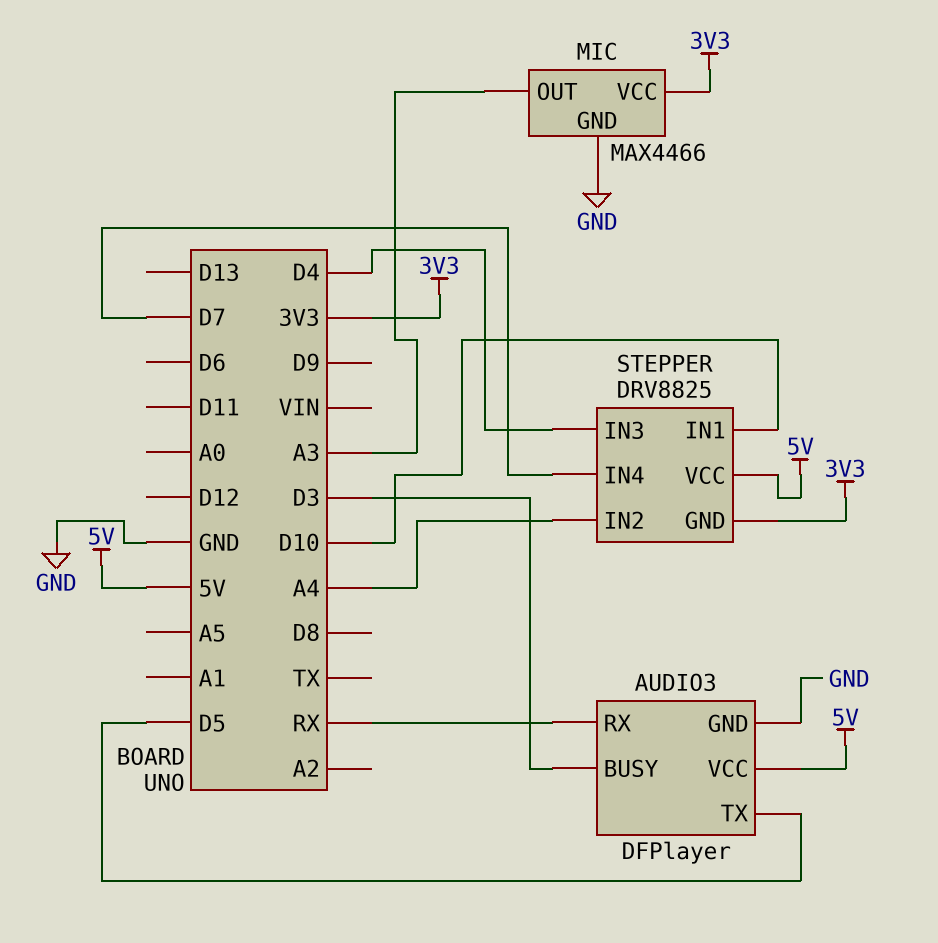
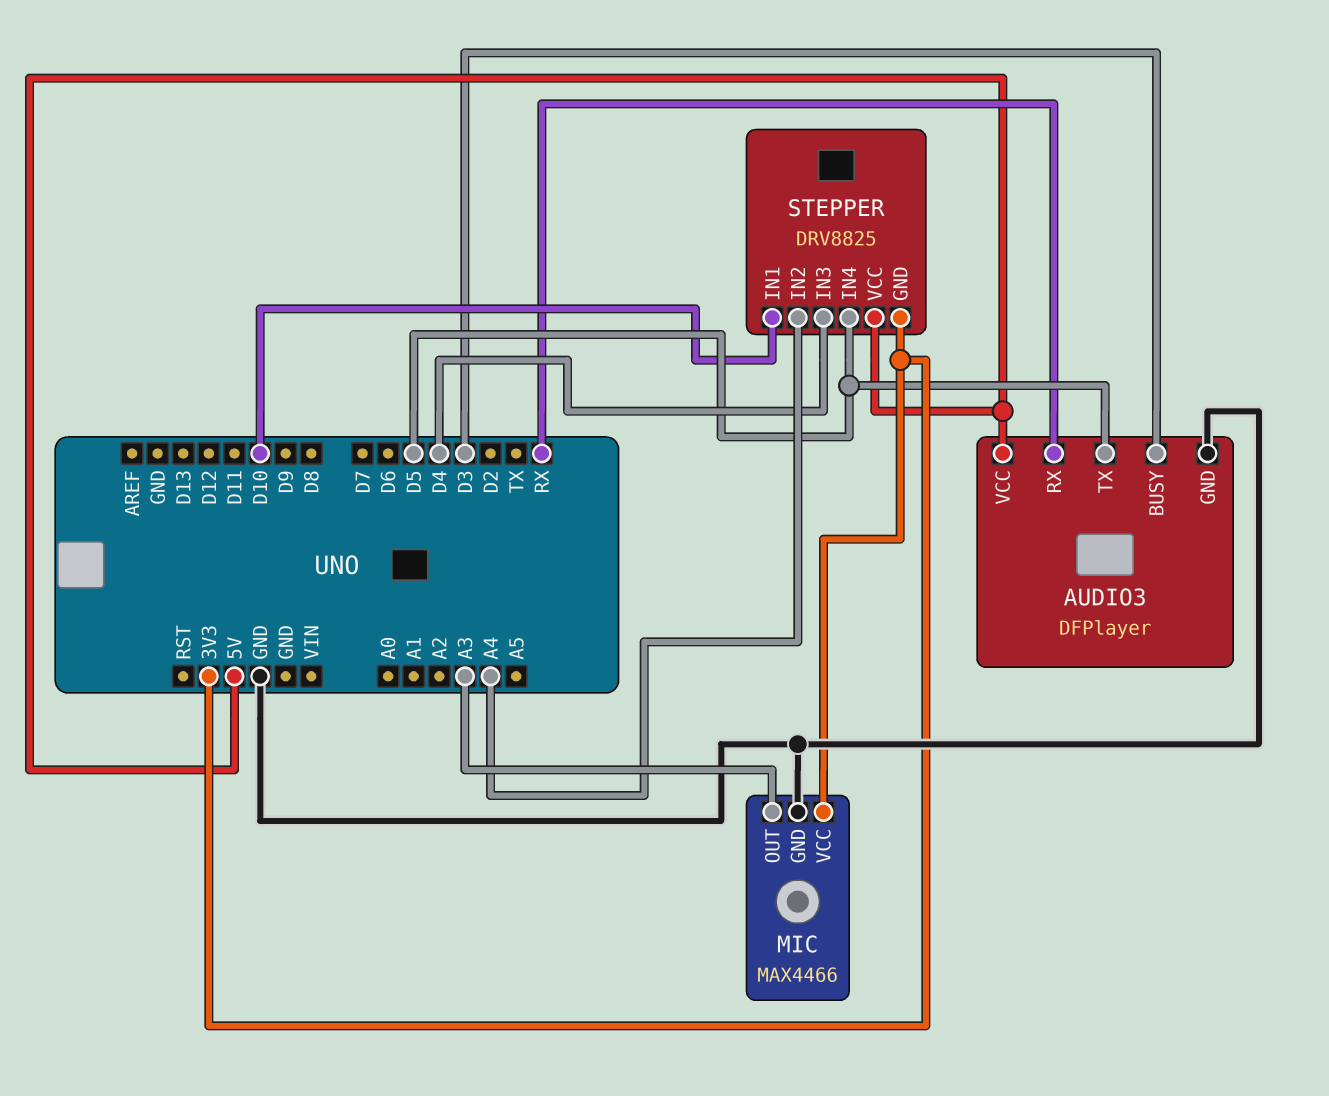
STEPPER pin IN4: D7 -> D5

